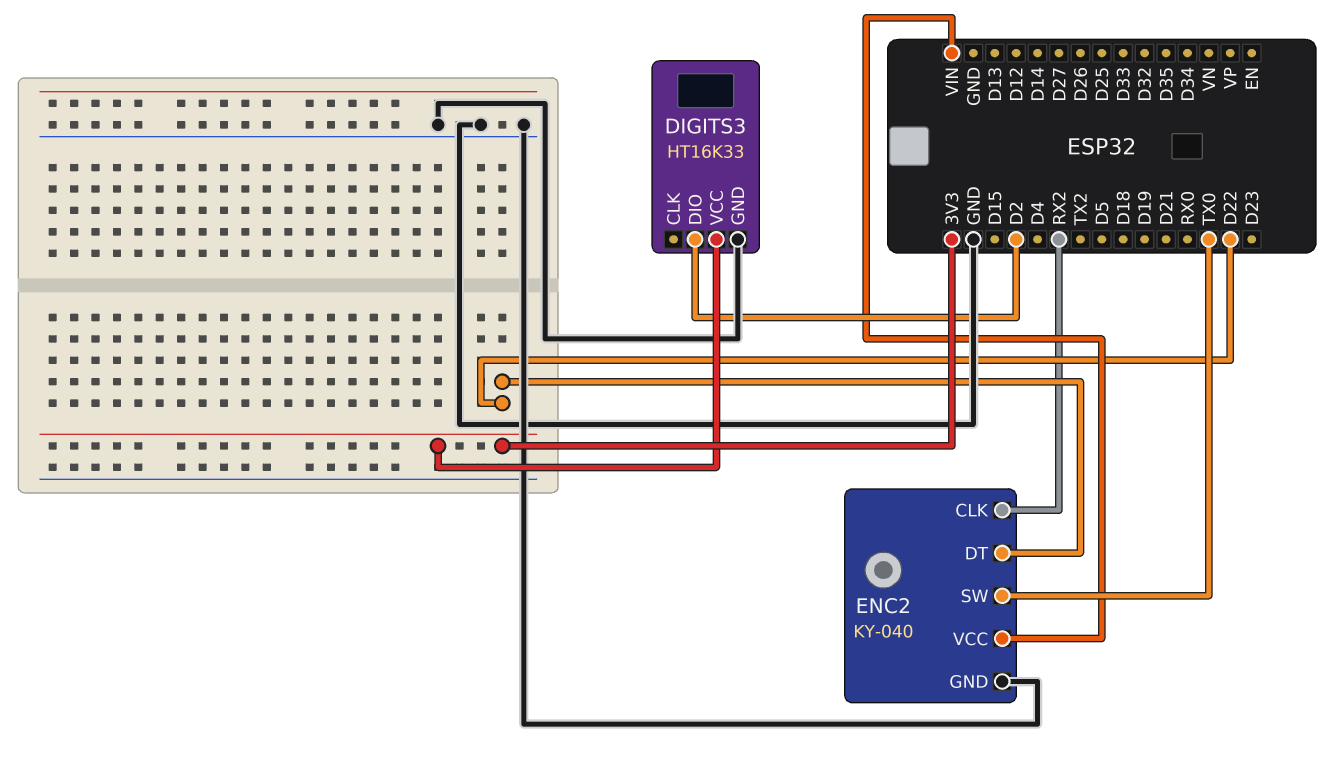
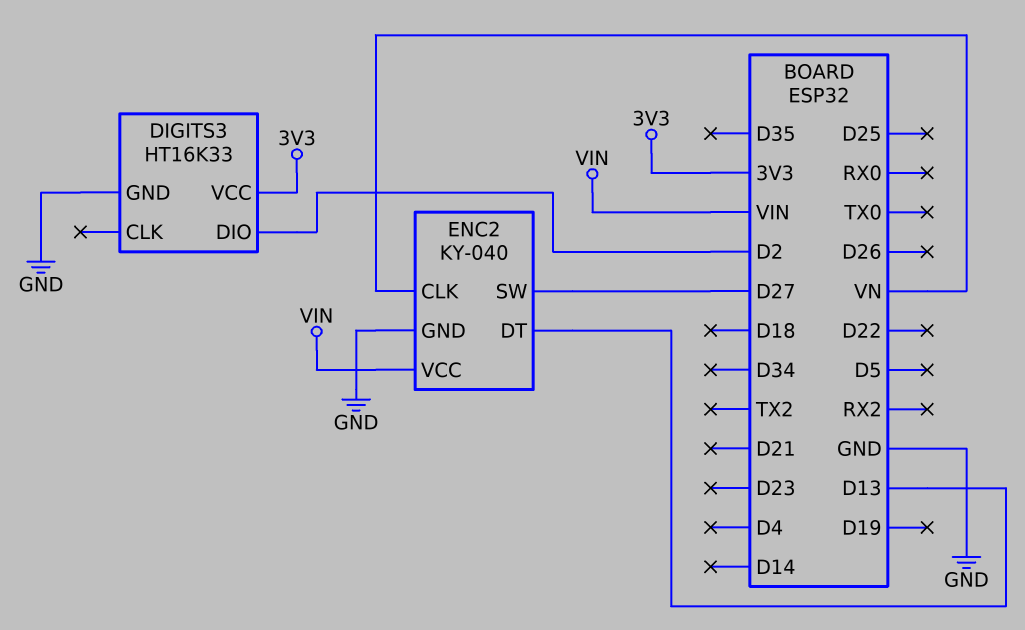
ENC2 pin CLK: RX2 -> VN
ENC2 pin DT: D22 -> D13
ENC2 pin SW: TX0 -> D27

